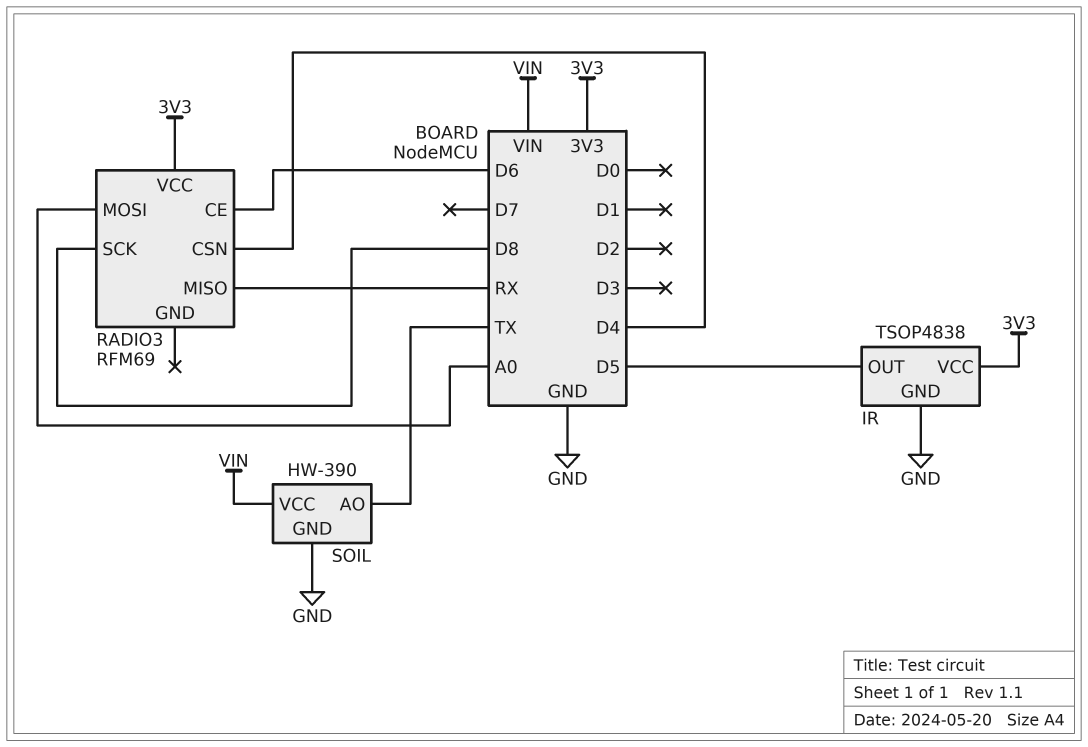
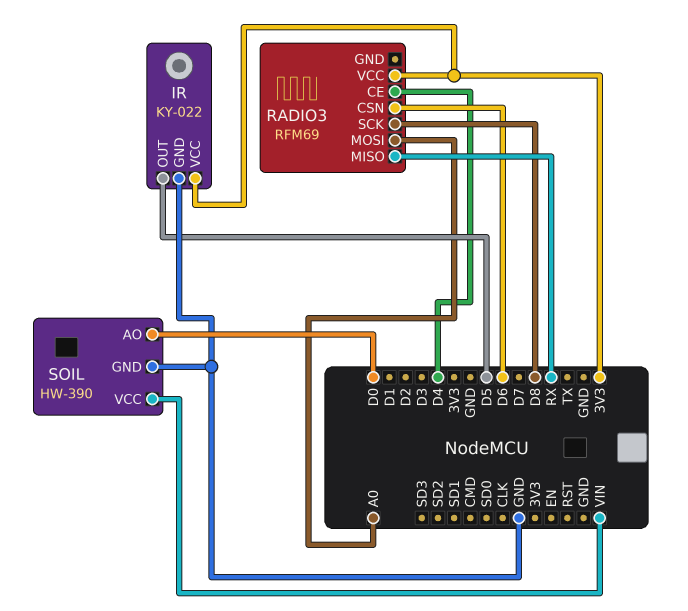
IR: TSOP4838 -> KY-022
RADIO3 pin CE: D6 -> D4
RADIO3 pin CSN: D4 -> D6
SOIL pin AO: TX -> D0

